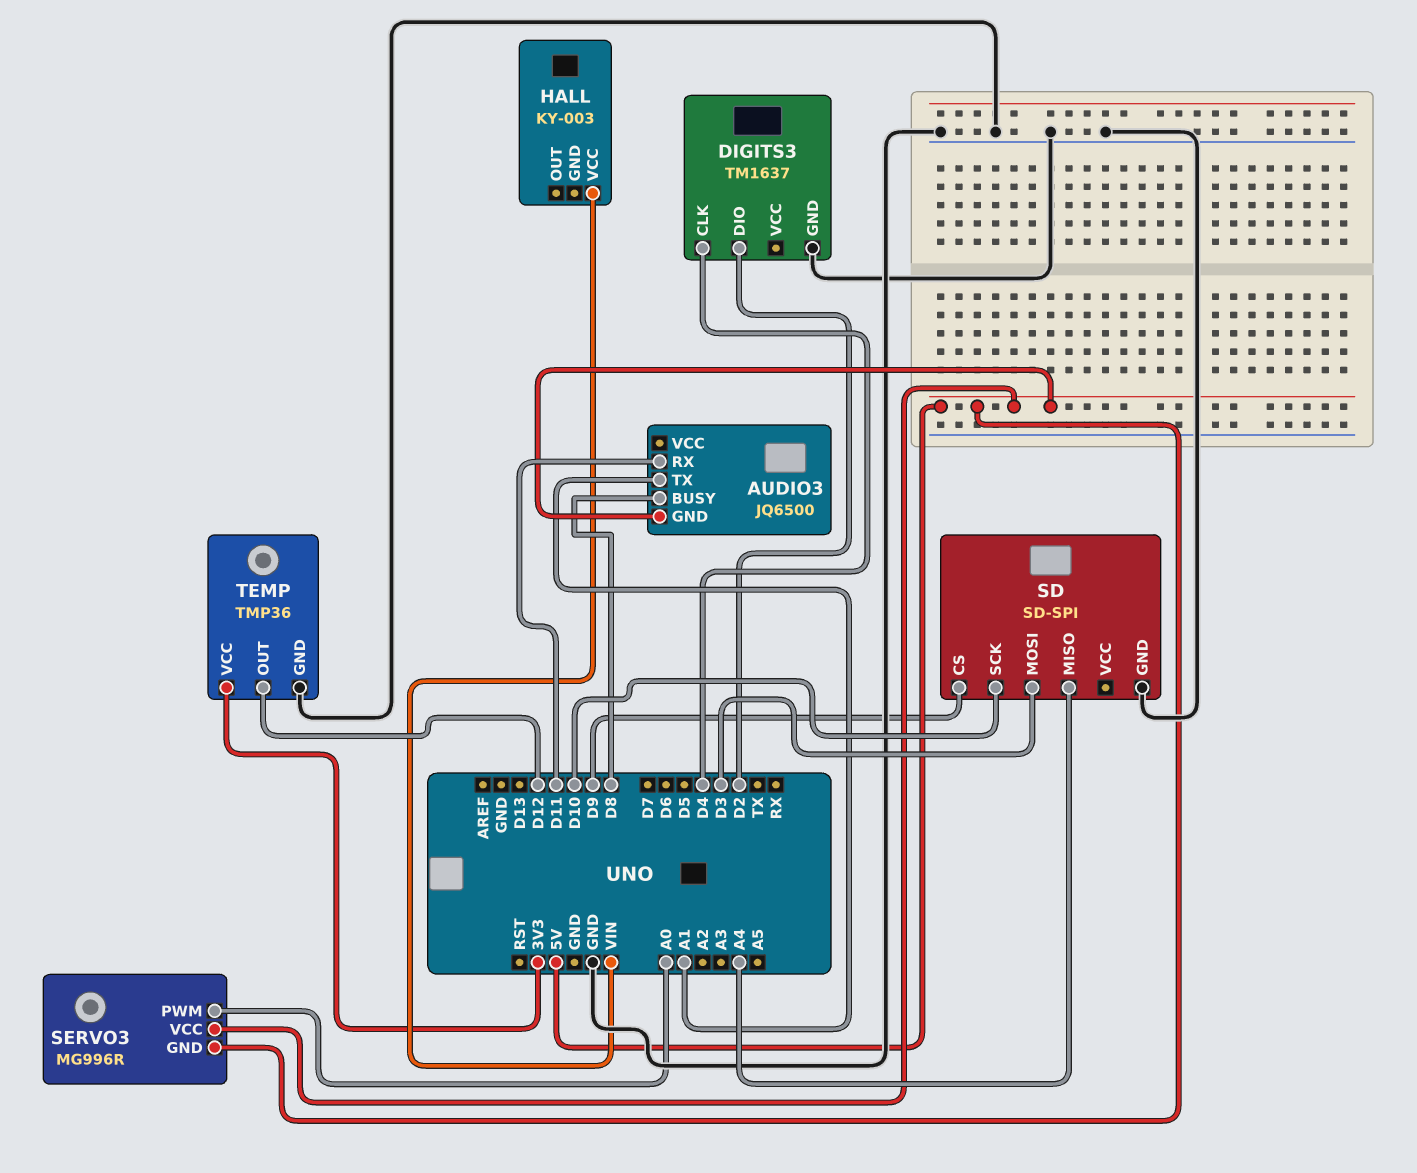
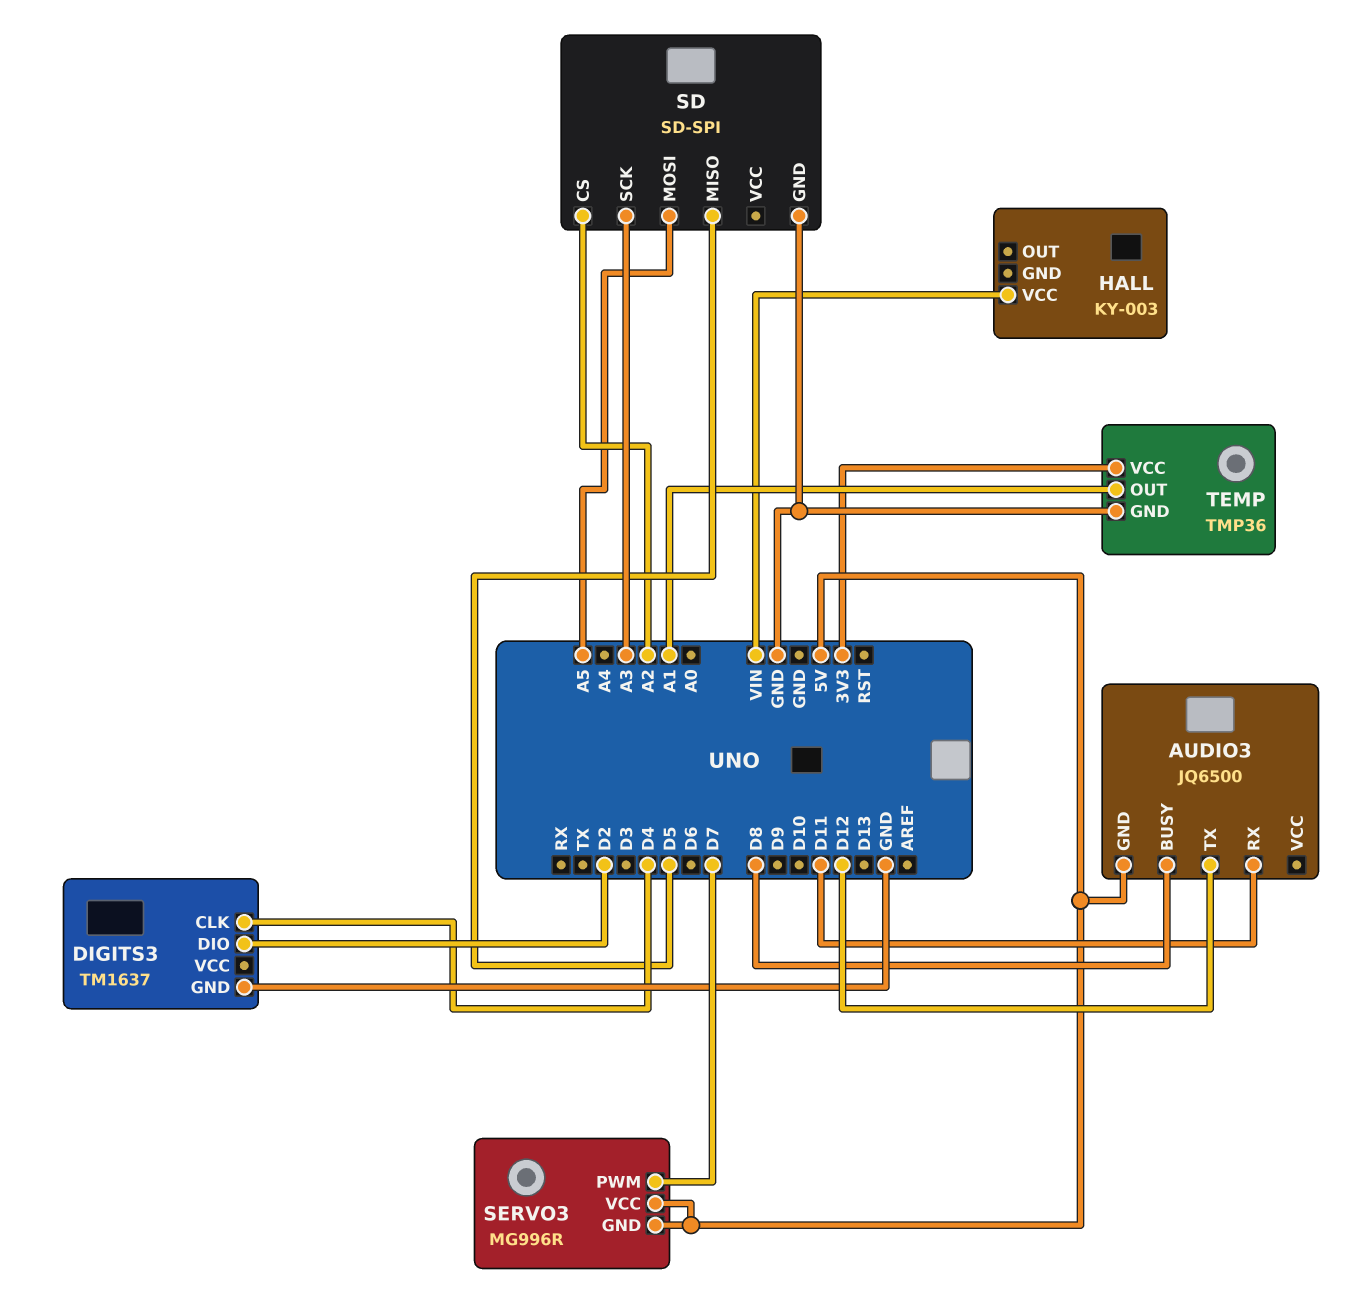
AUDIO3 pin TX: A1 -> D12
SD pin CS: D9 -> A2
SD pin MISO: A4 -> D5
SD pin MOSI: D3 -> A5
SD pin SCK: D10 -> A3
SERVO3 pin PWM: A0 -> D7
TEMP pin OUT: D12 -> A1

